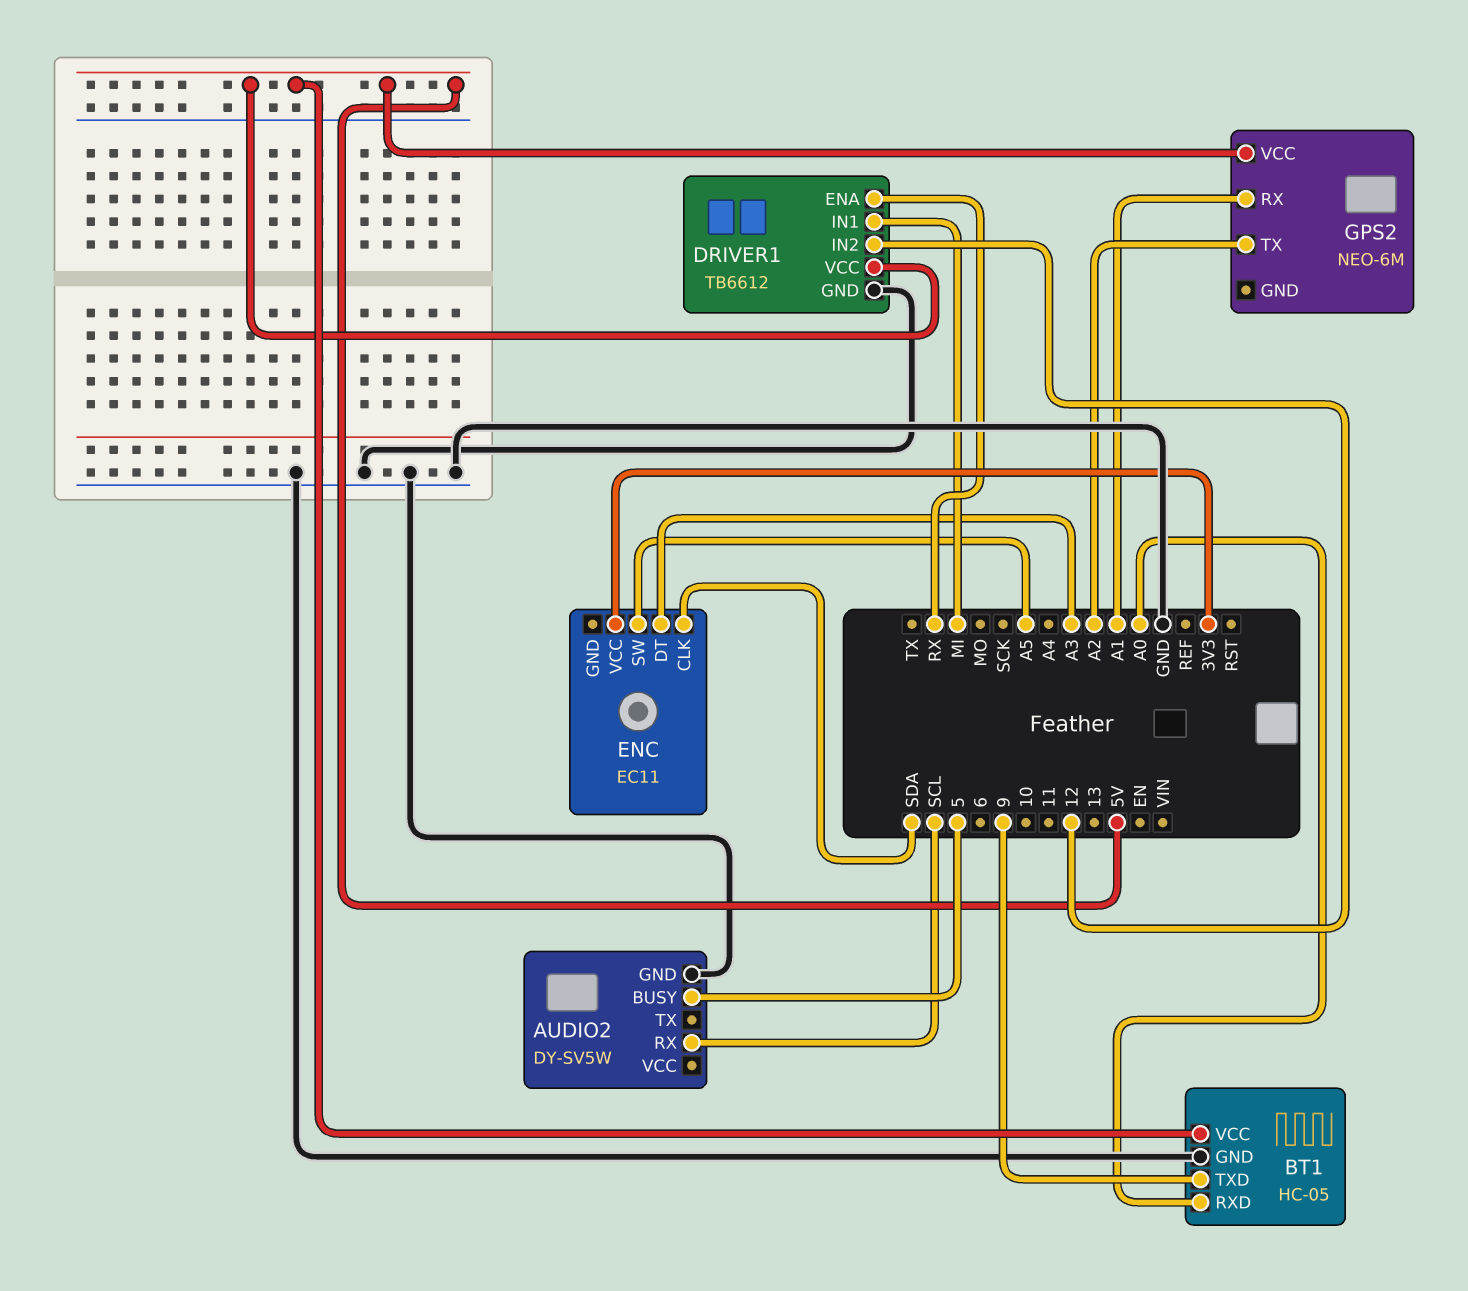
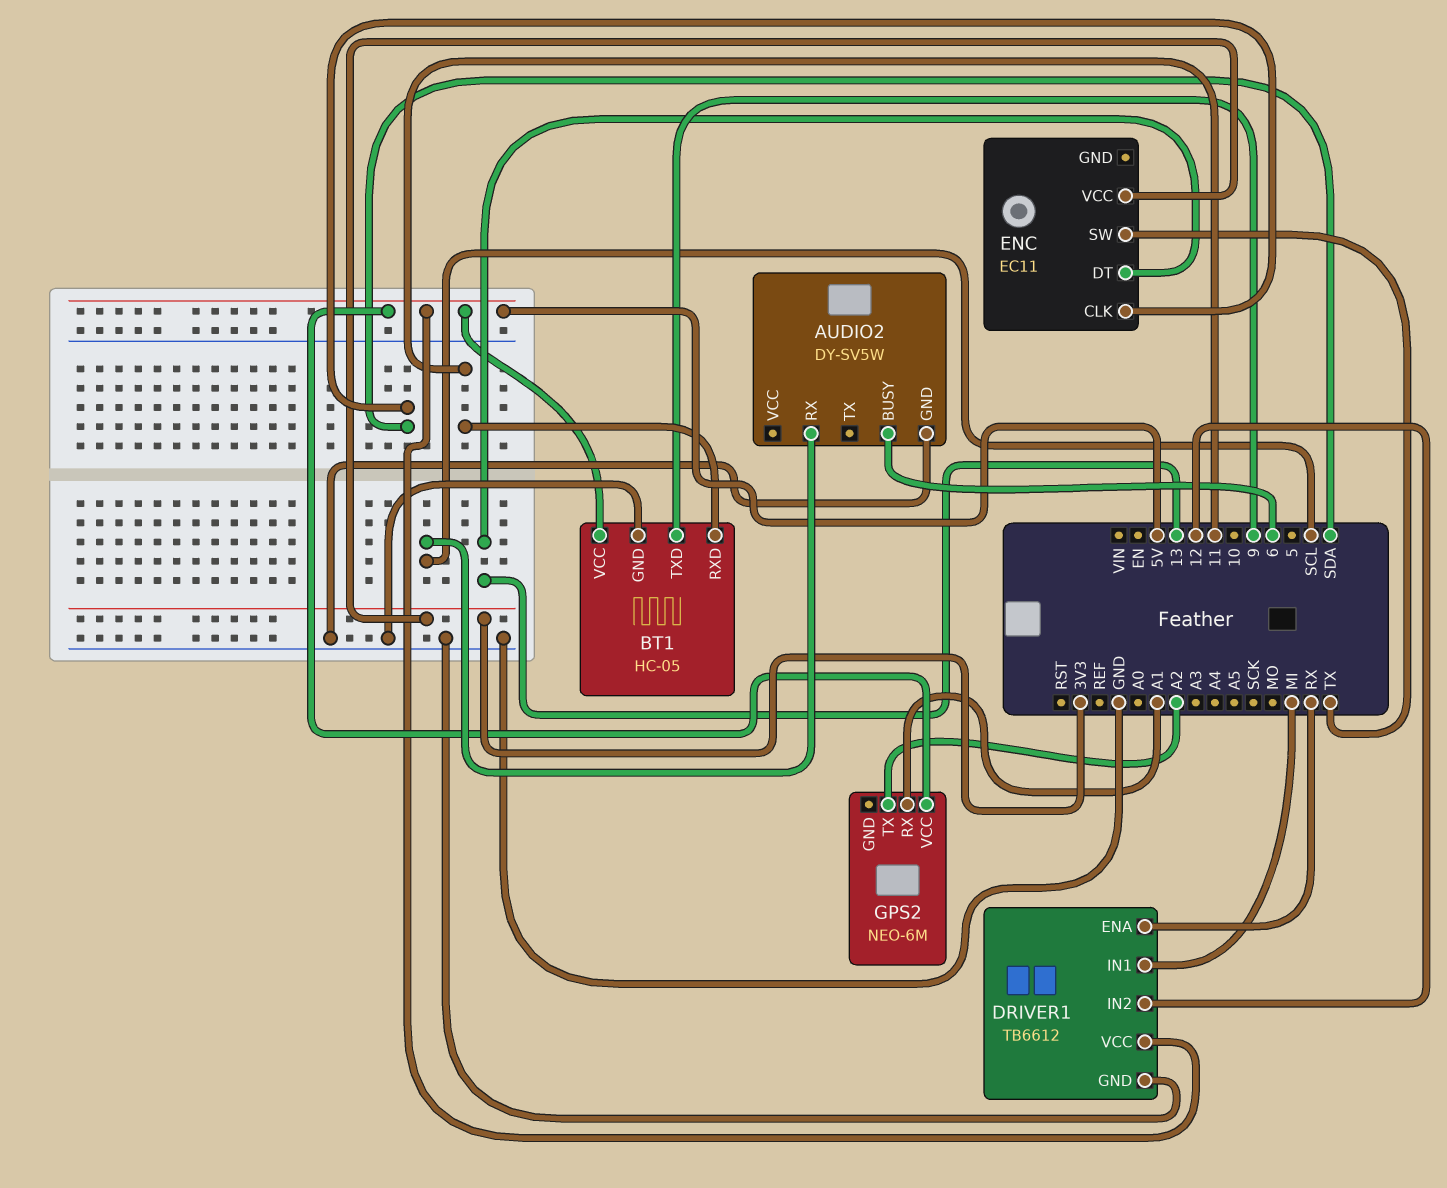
AUDIO2 pin BUSY: 5 -> 6
BT1 pin RXD: A0 -> 11
ENC pin DT: A3 -> 13
ENC pin SW: A5 -> TX

